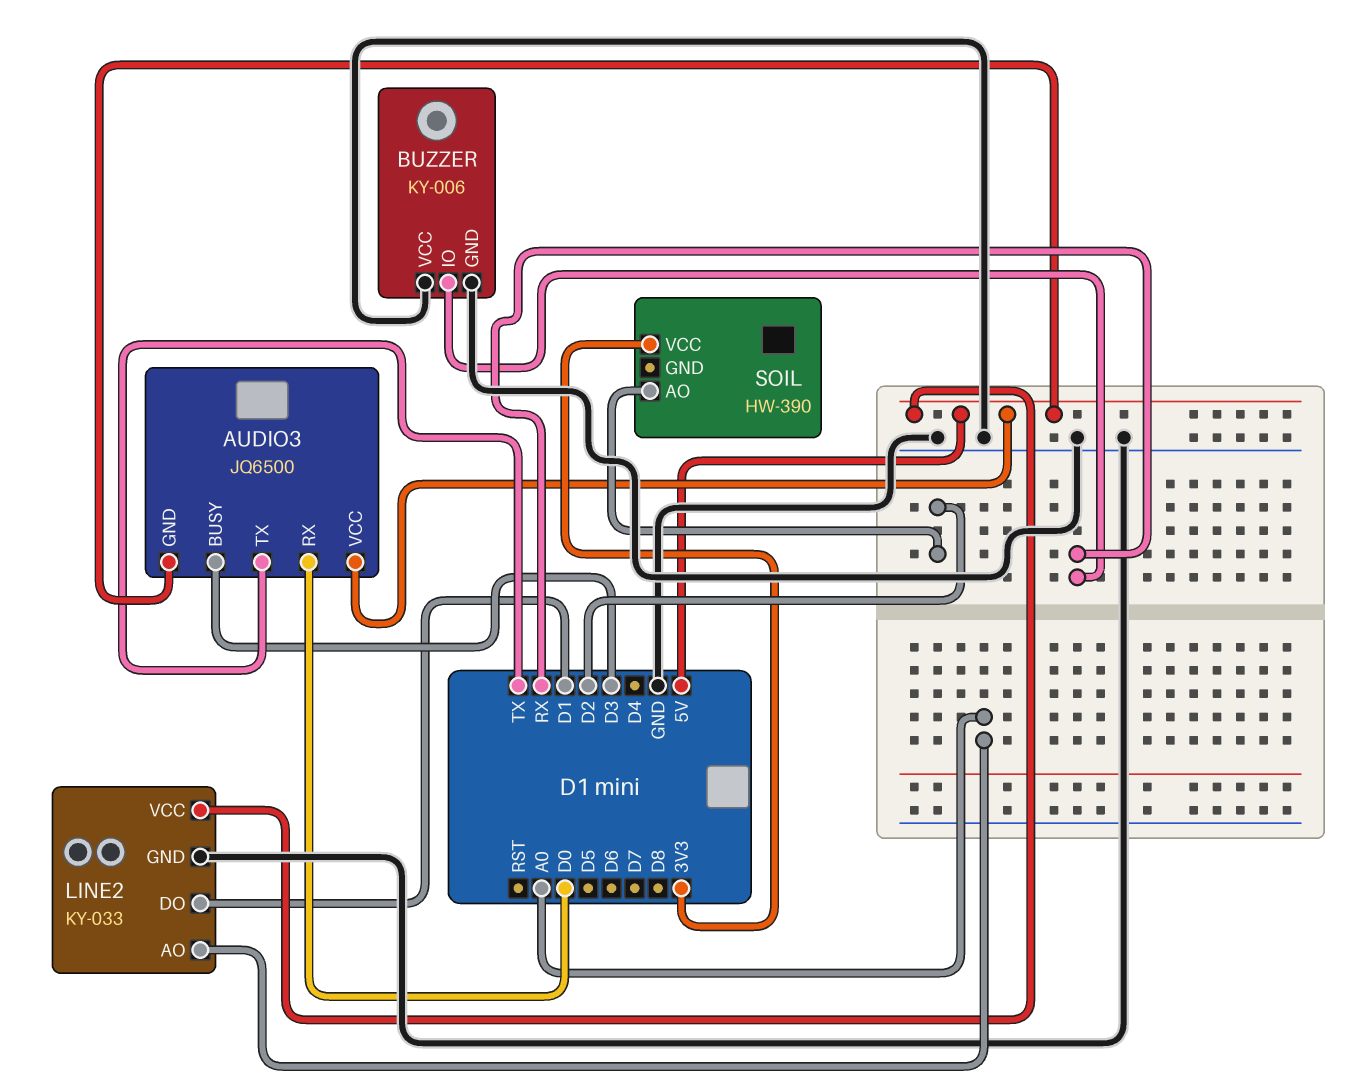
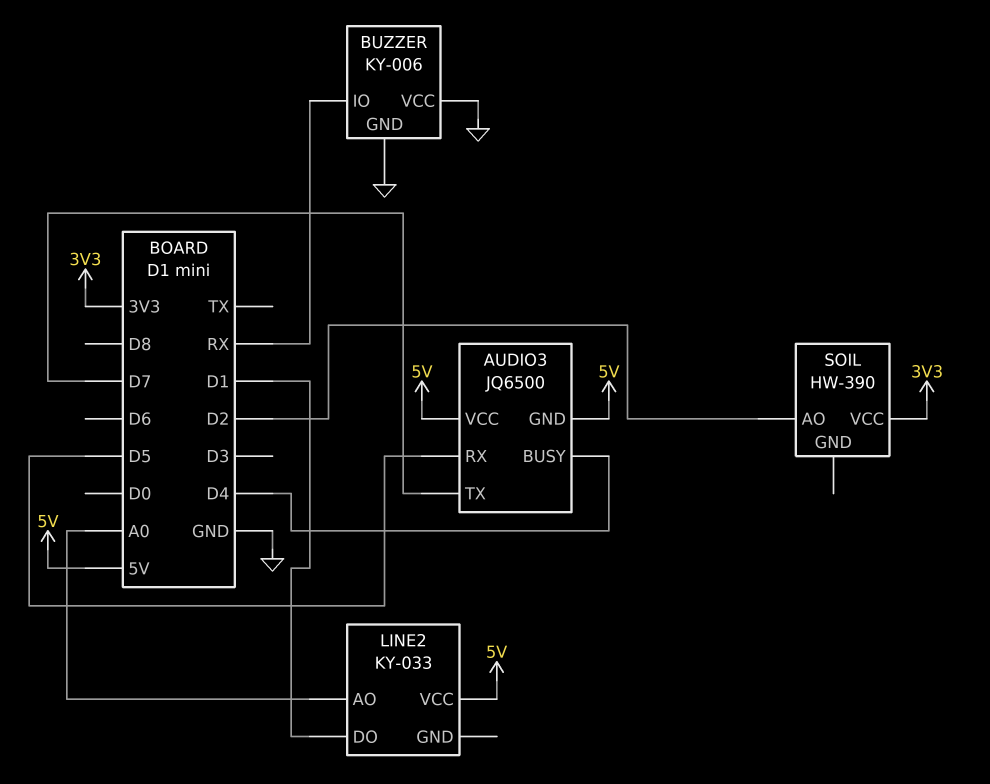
AUDIO3 pin BUSY: D3 -> D4
AUDIO3 pin RX: D0 -> D5
AUDIO3 pin TX: TX -> D7
LINE2 pin GND: GND -> none

